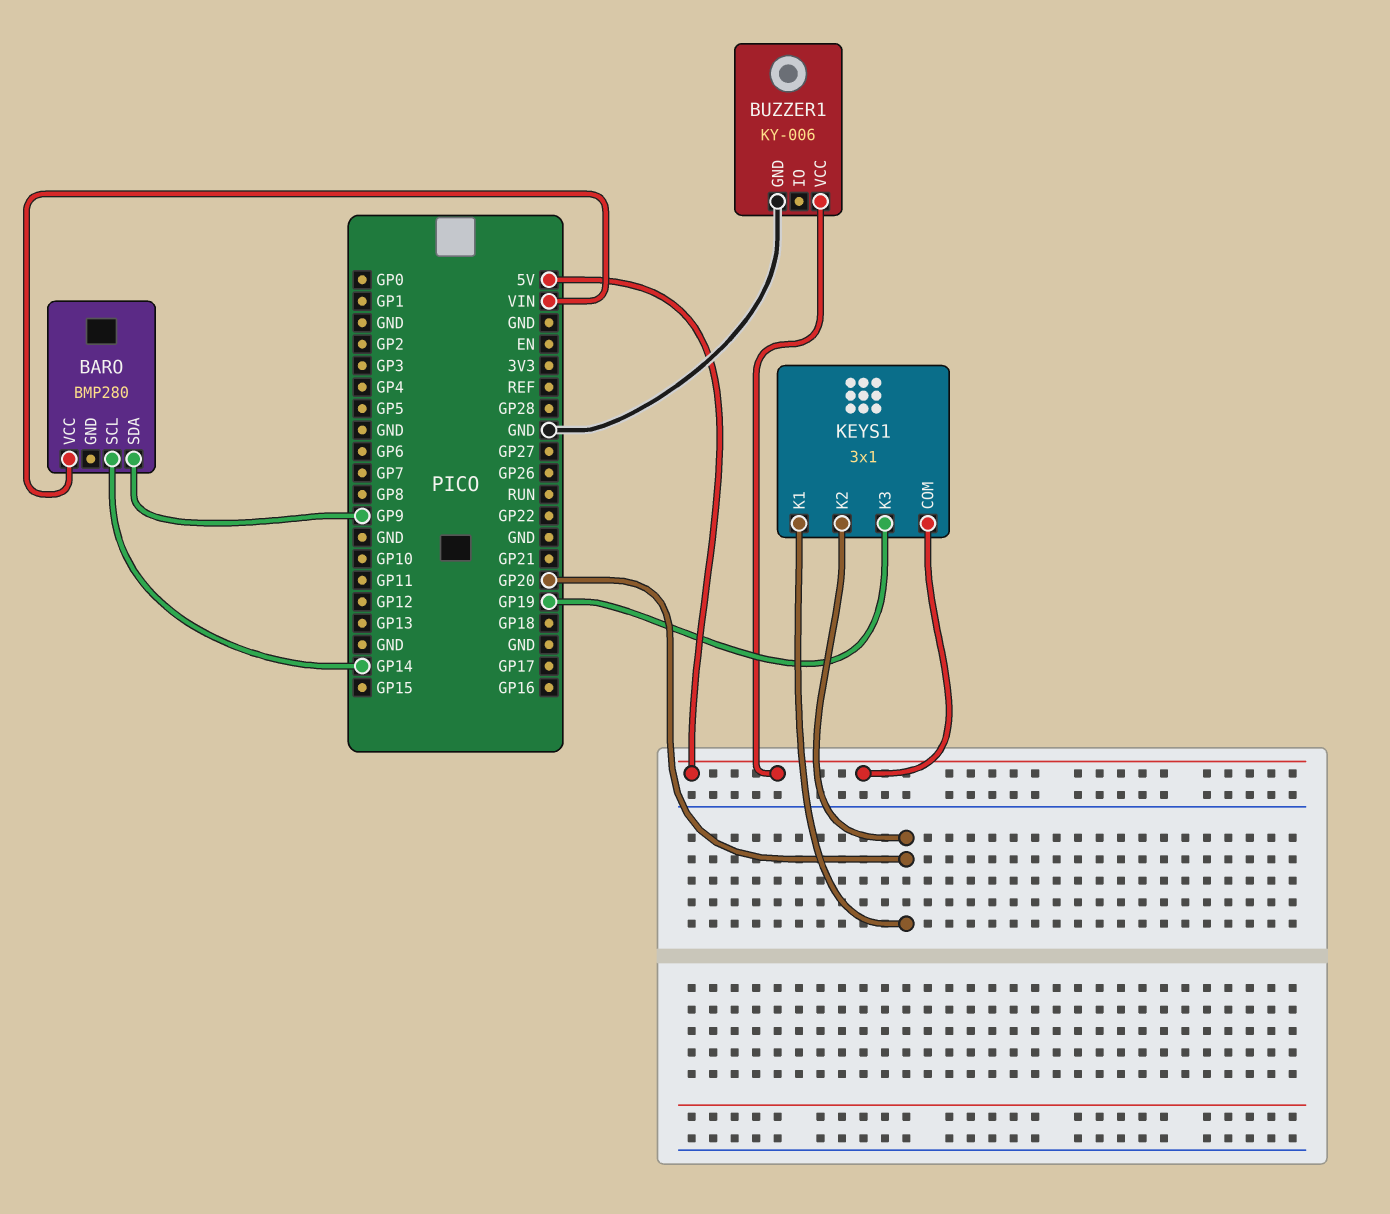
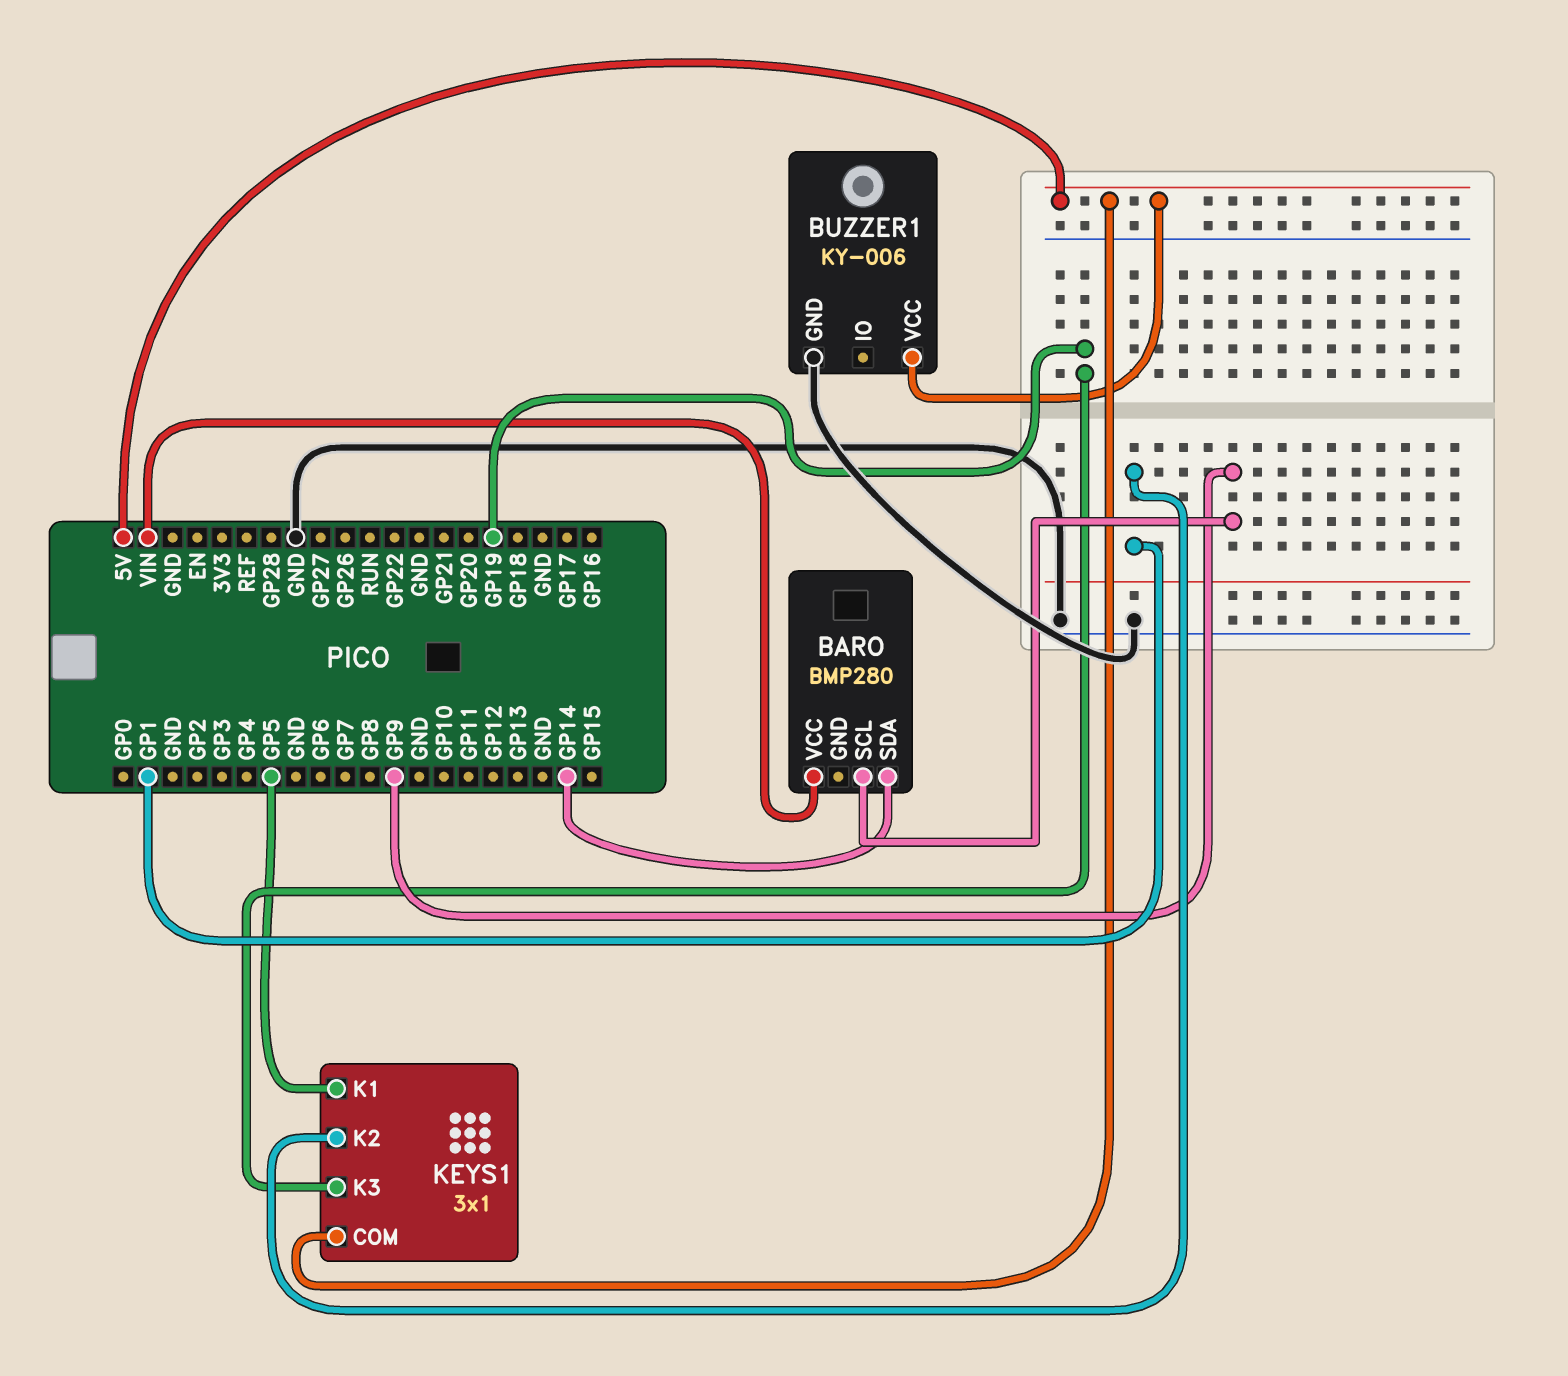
BARO pin SCL: GP14 -> GP9
BARO pin SDA: GP9 -> GP14
KEYS1 pin K1: GP20 -> GP5
KEYS1 pin K2: GP20 -> GP1

